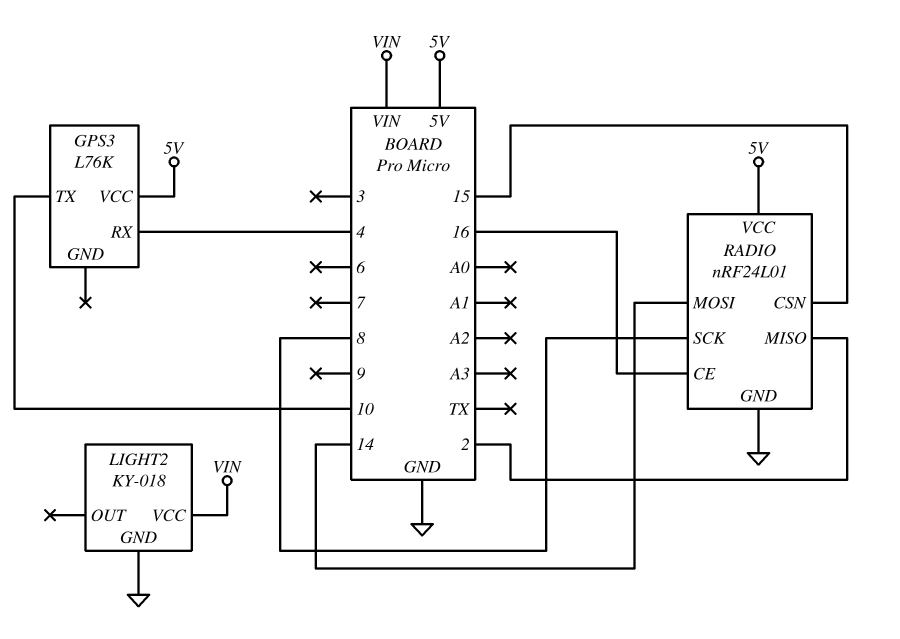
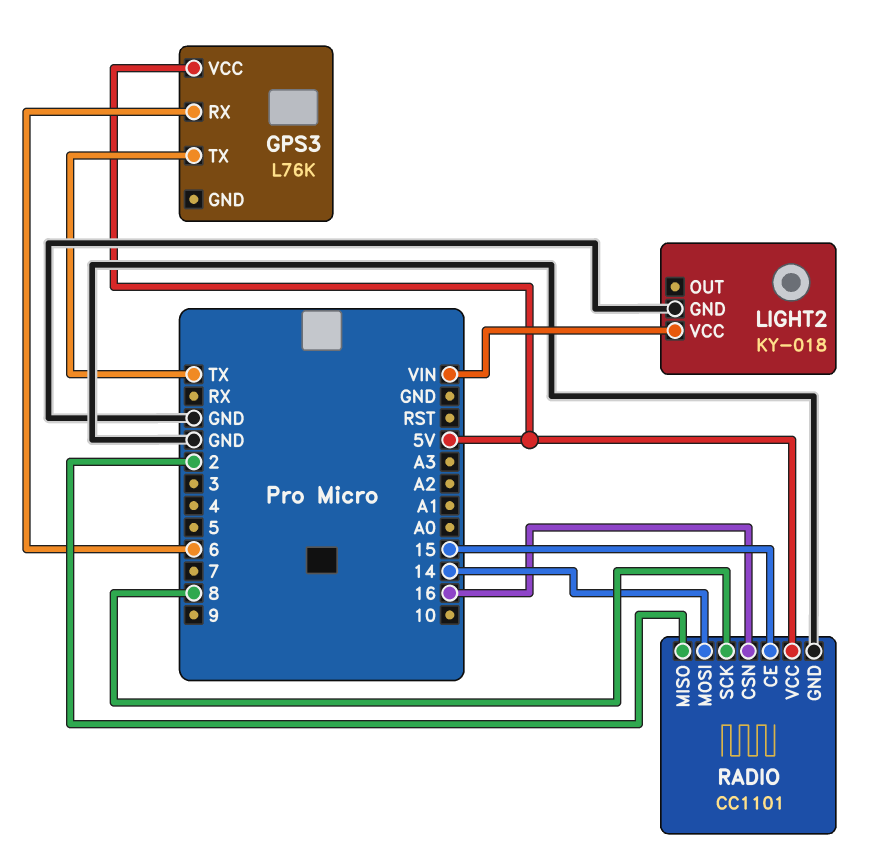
GPS3 pin RX: 4 -> 6
GPS3 pin TX: 10 -> TX
RADIO: nRF24L01 -> CC1101
RADIO pin CE: 16 -> 15
RADIO pin CSN: 15 -> 16

